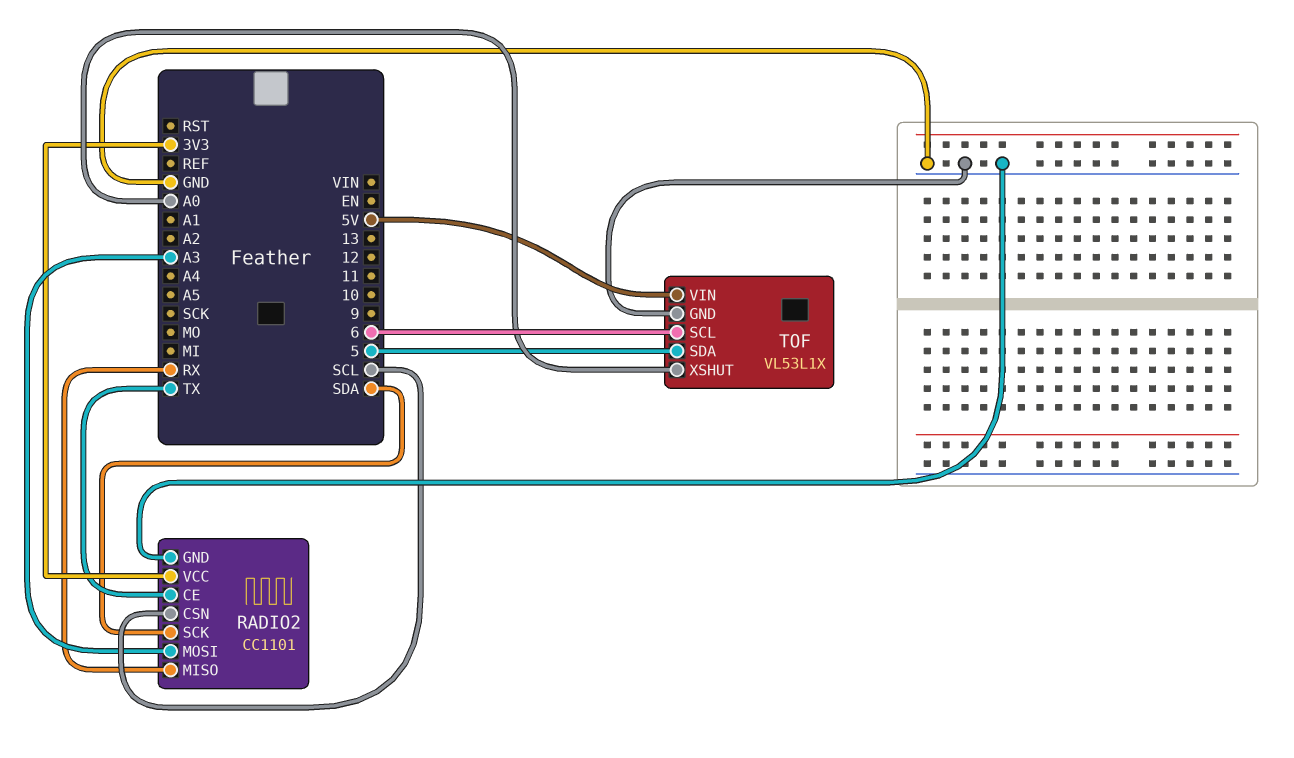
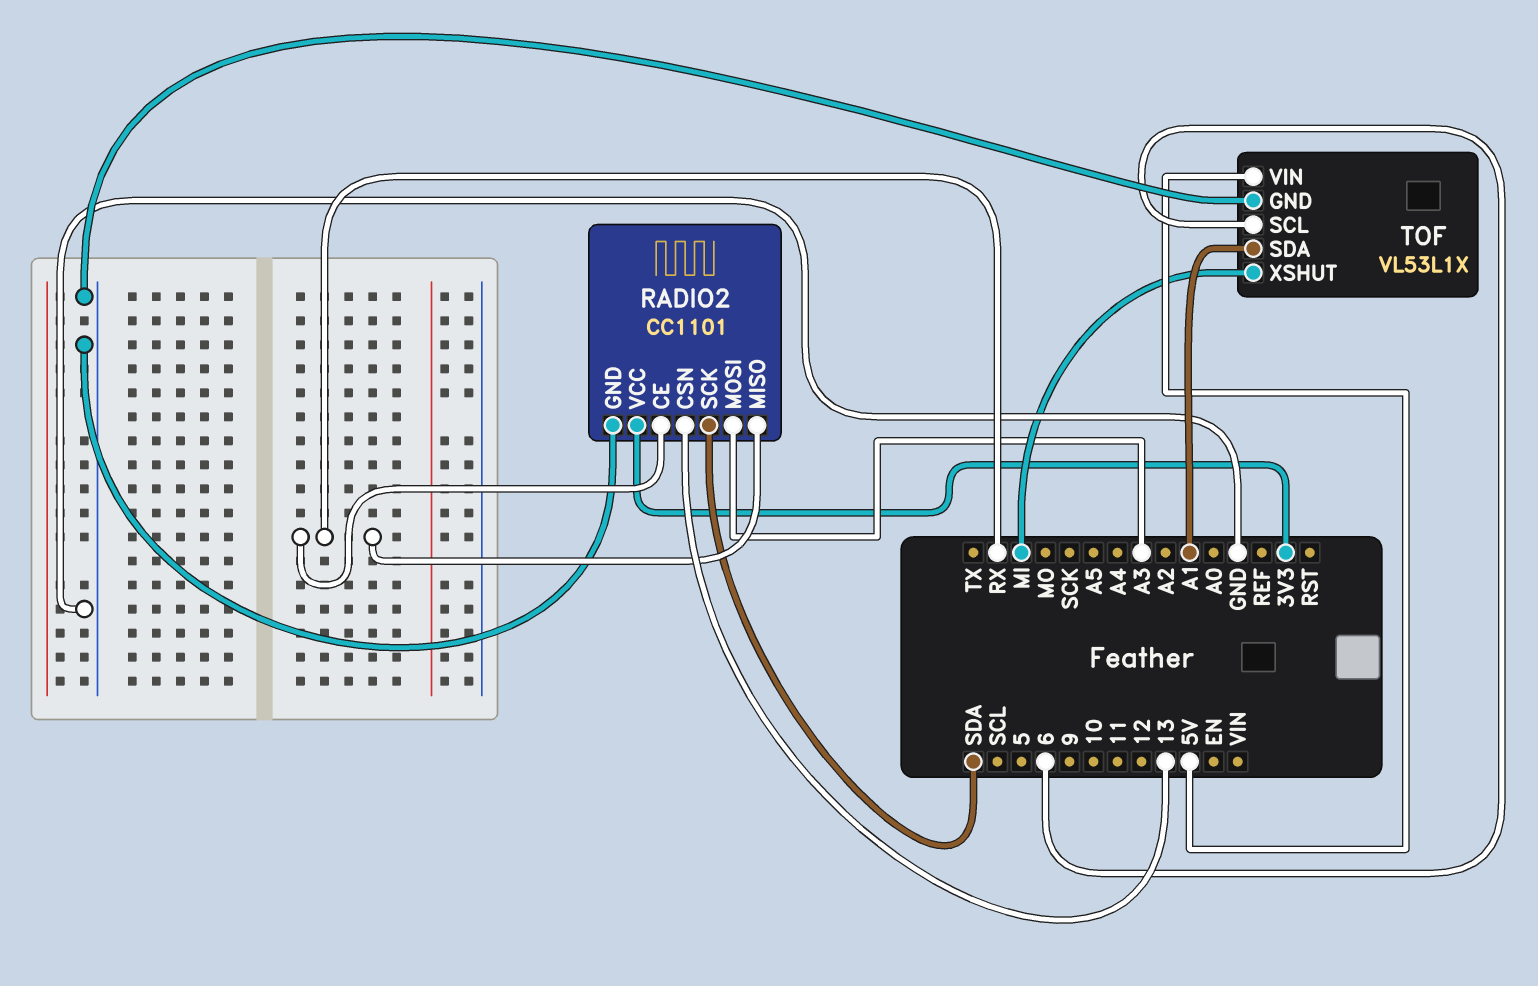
RADIO2 pin CE: TX -> RX
RADIO2 pin CSN: SCL -> 13
TOF pin SDA: 5 -> A1
TOF pin XSHUT: A0 -> MI

